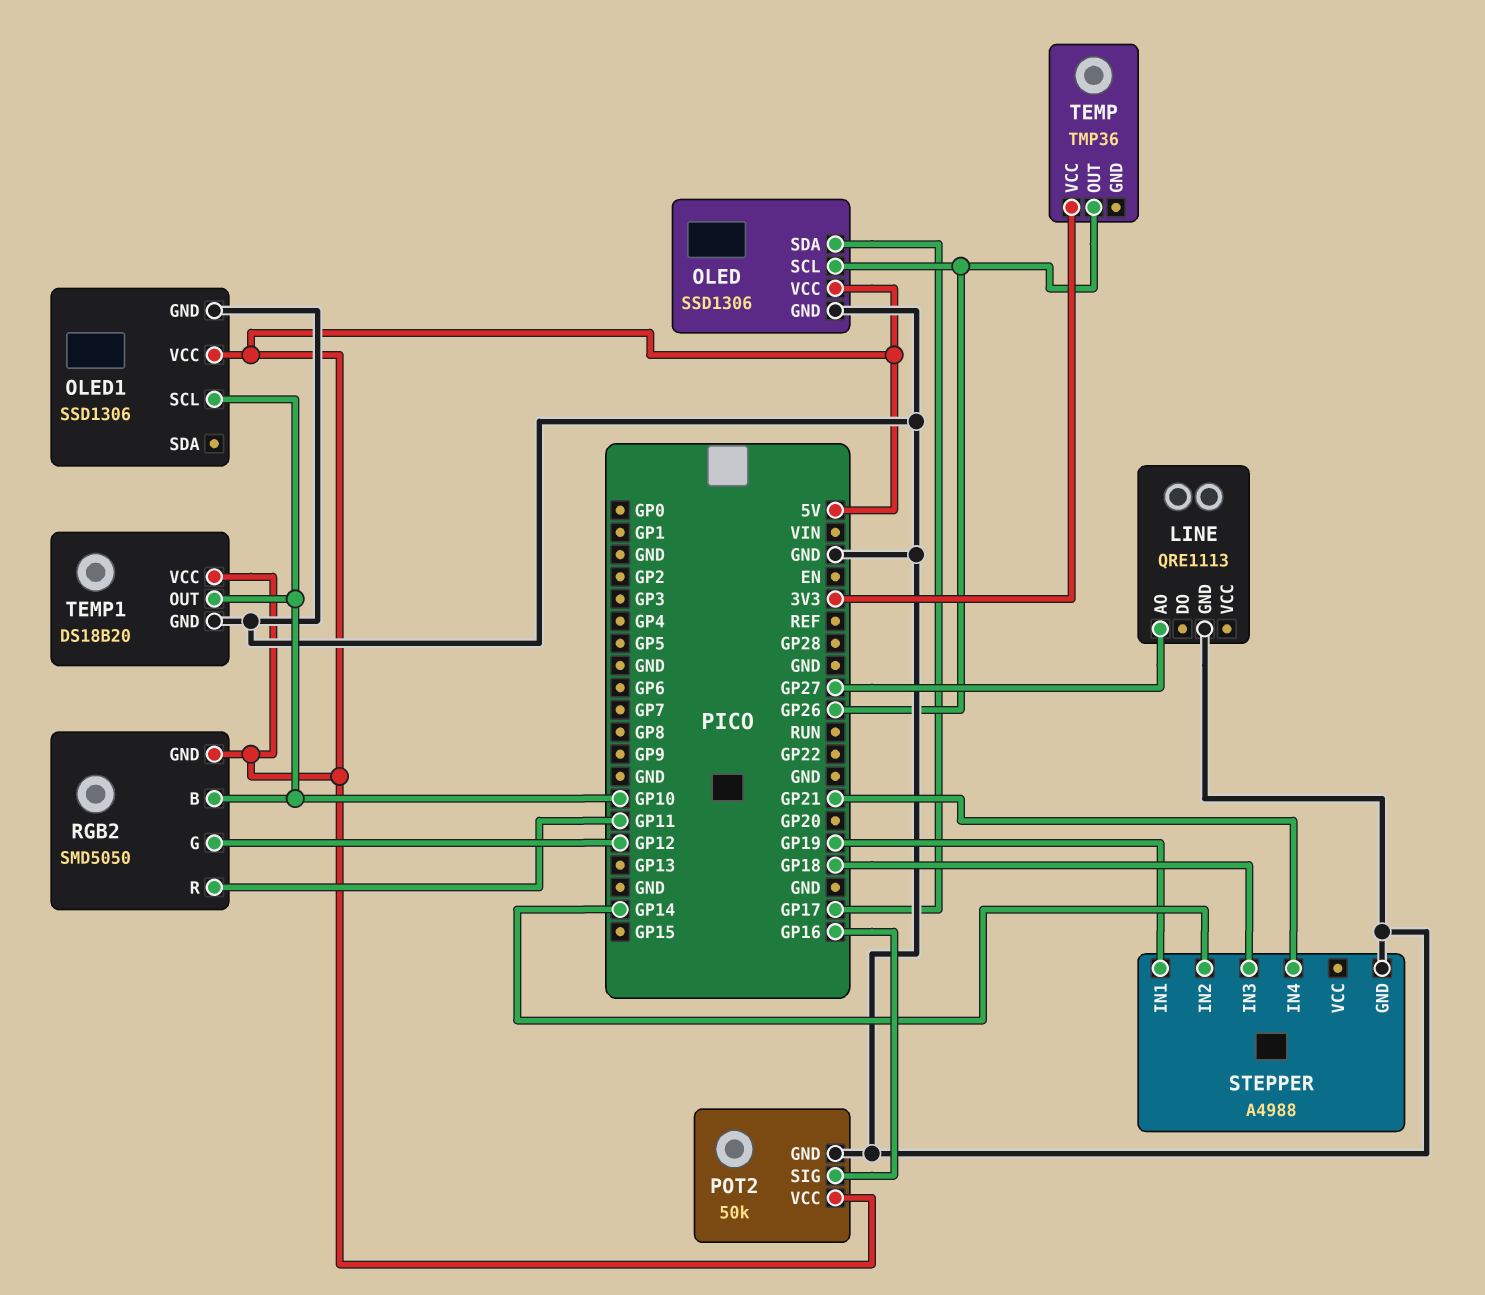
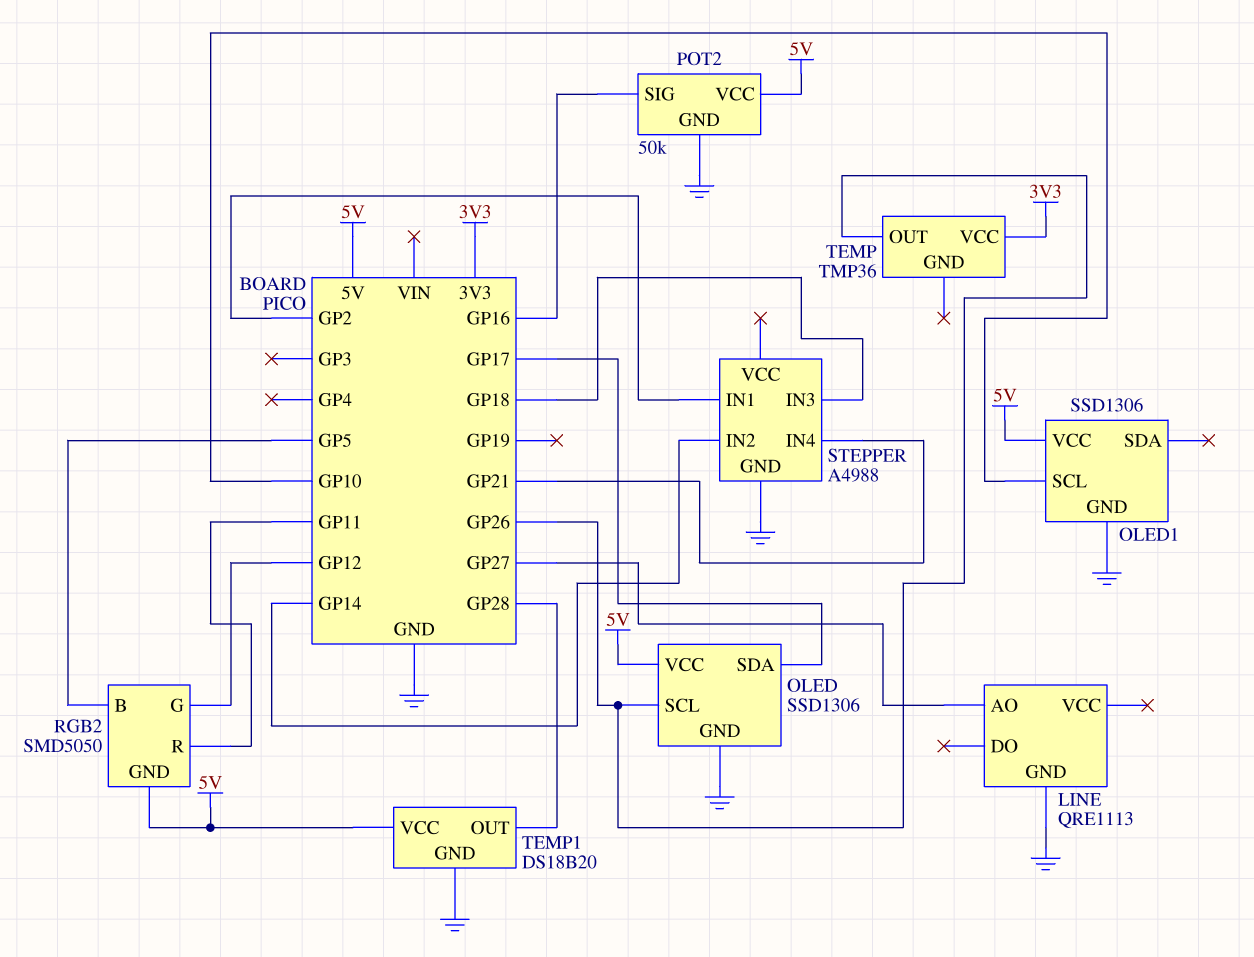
RGB2 pin B: GP10 -> GP5
STEPPER pin IN1: GP19 -> GP2
TEMP1 pin OUT: GP10 -> GP28

